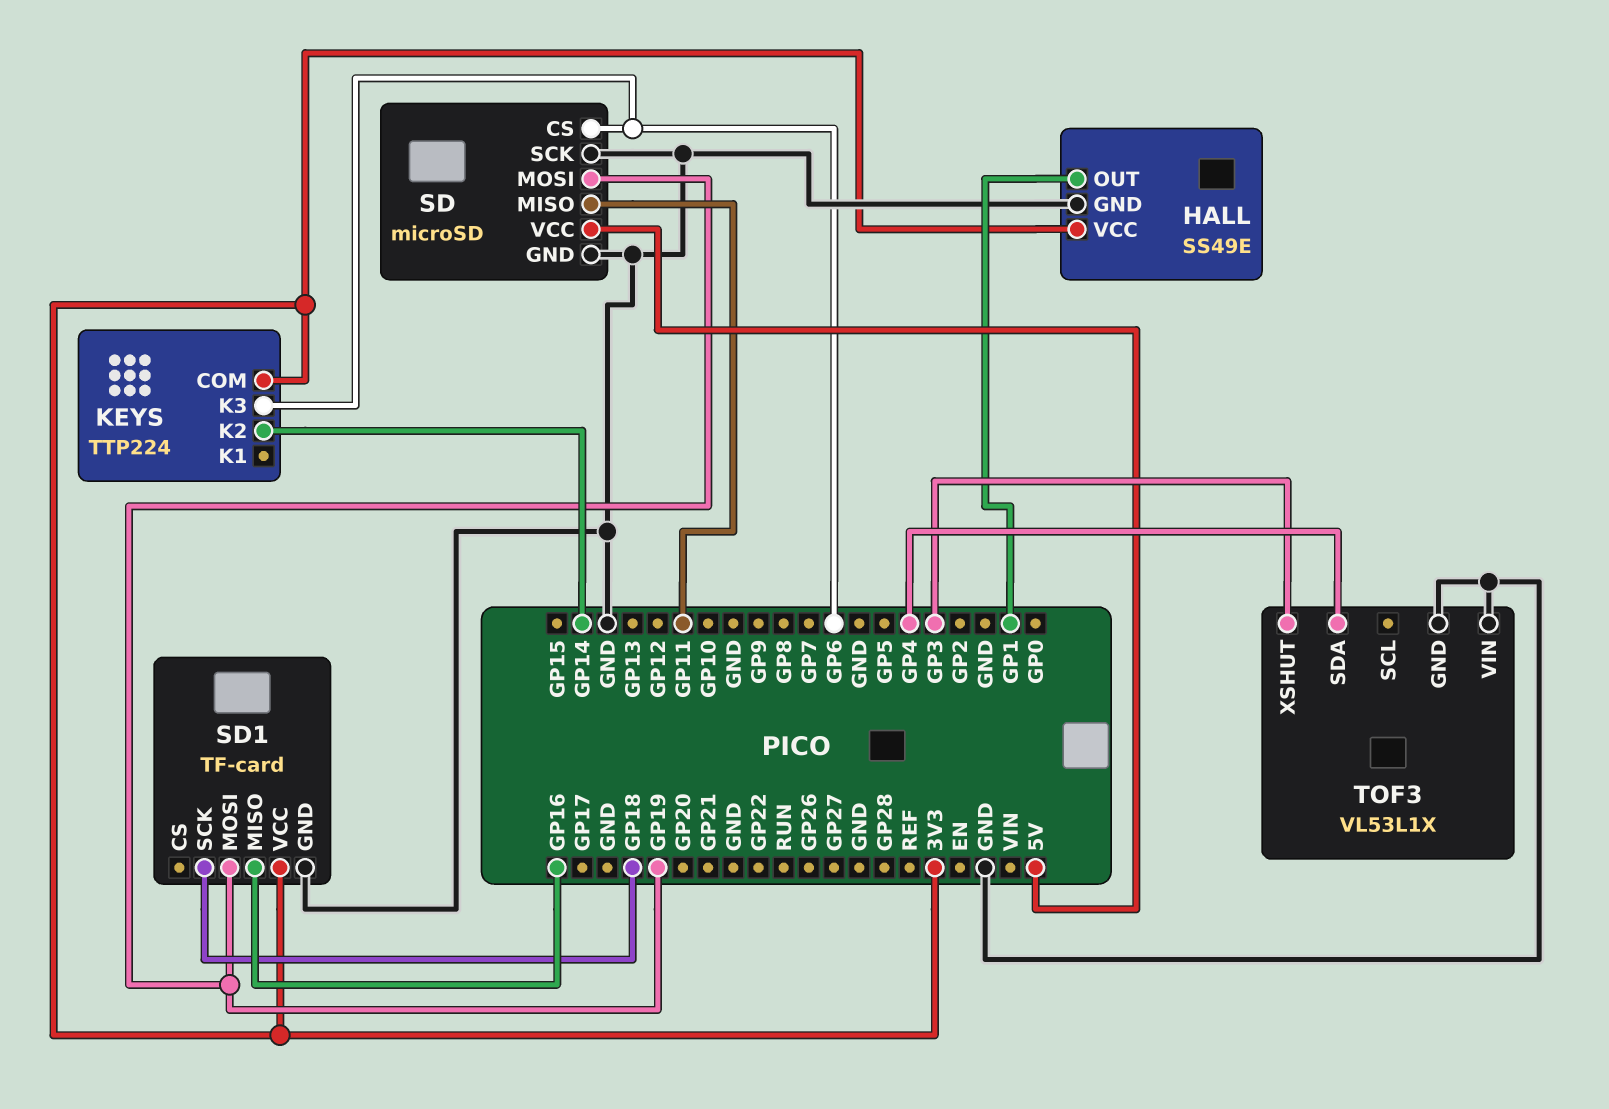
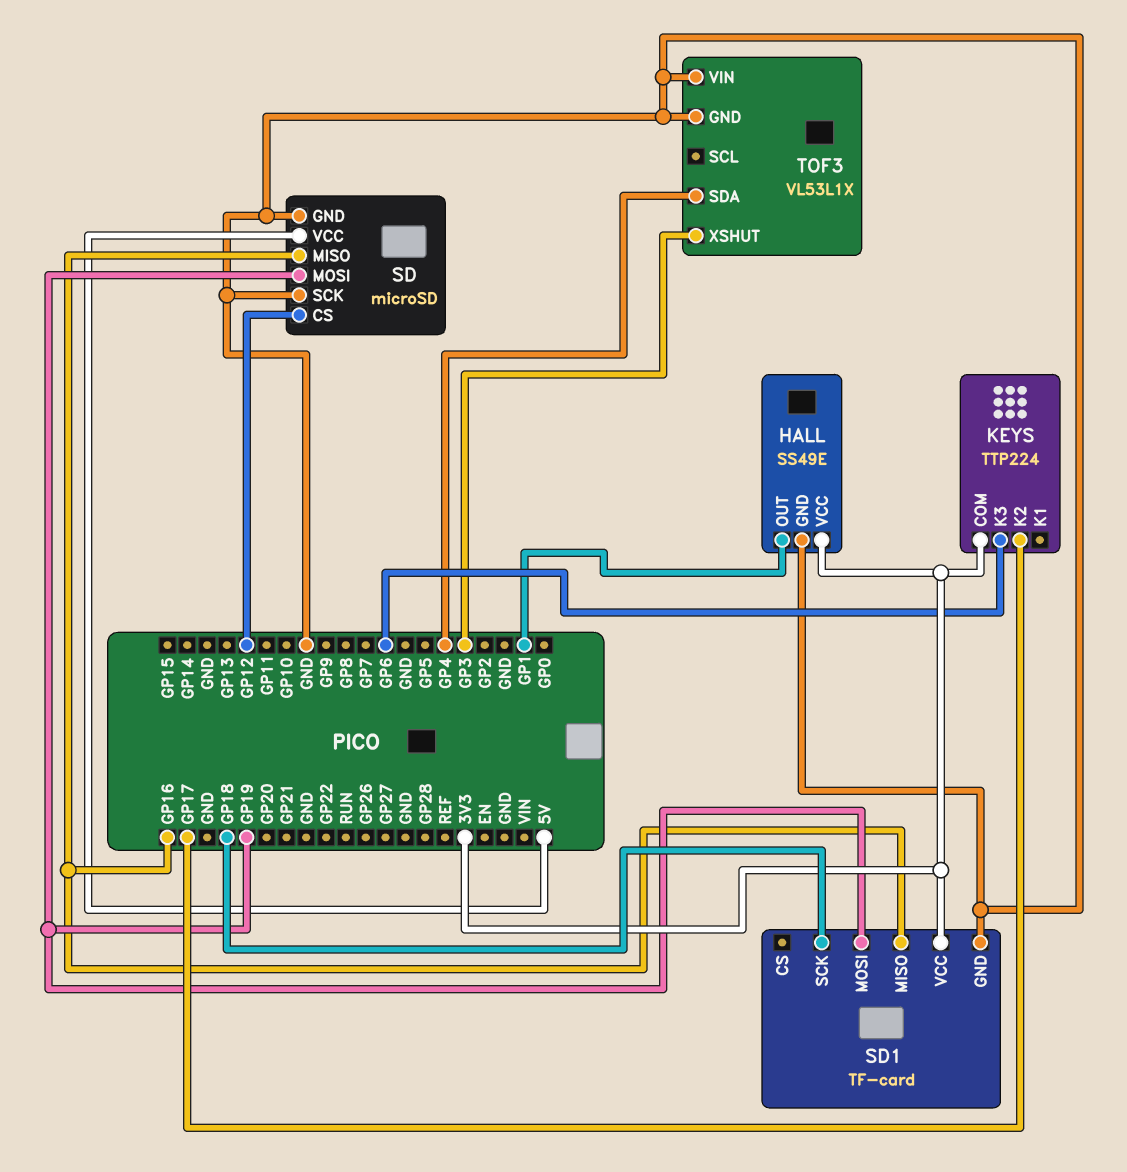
KEYS pin K2: GP14 -> GP17
SD pin CS: GP6 -> GP12
SD pin MISO: GP11 -> GP16

